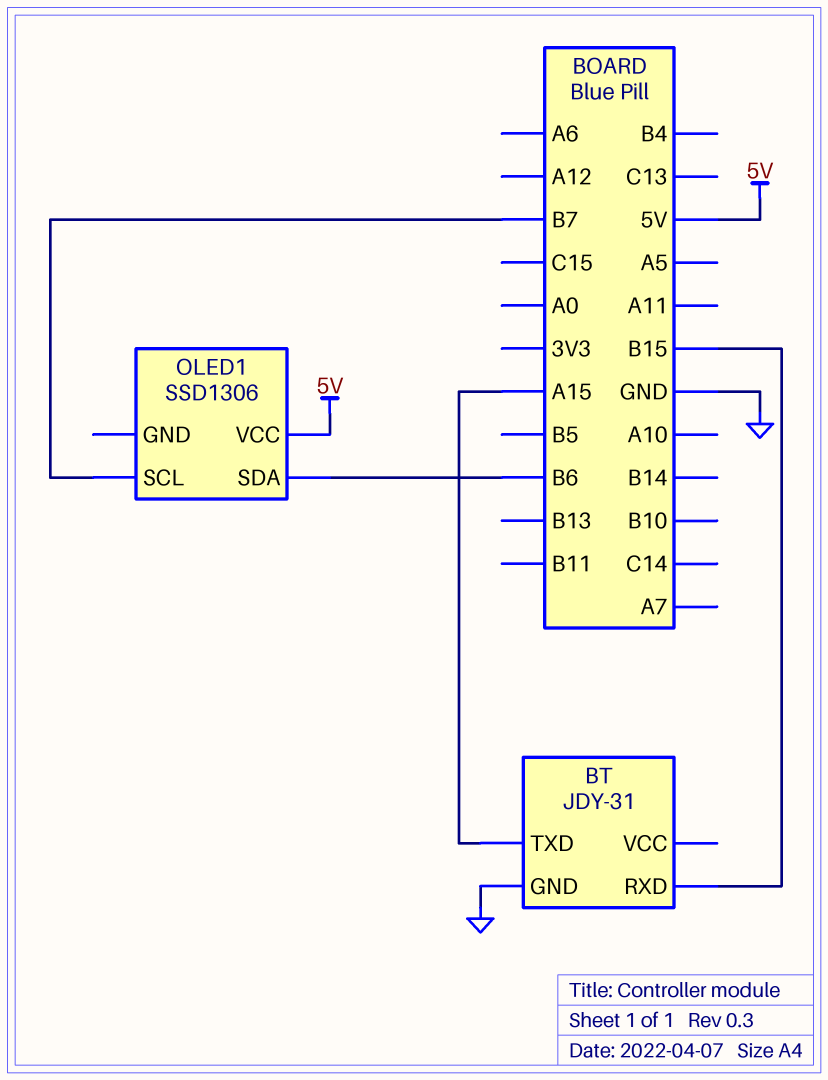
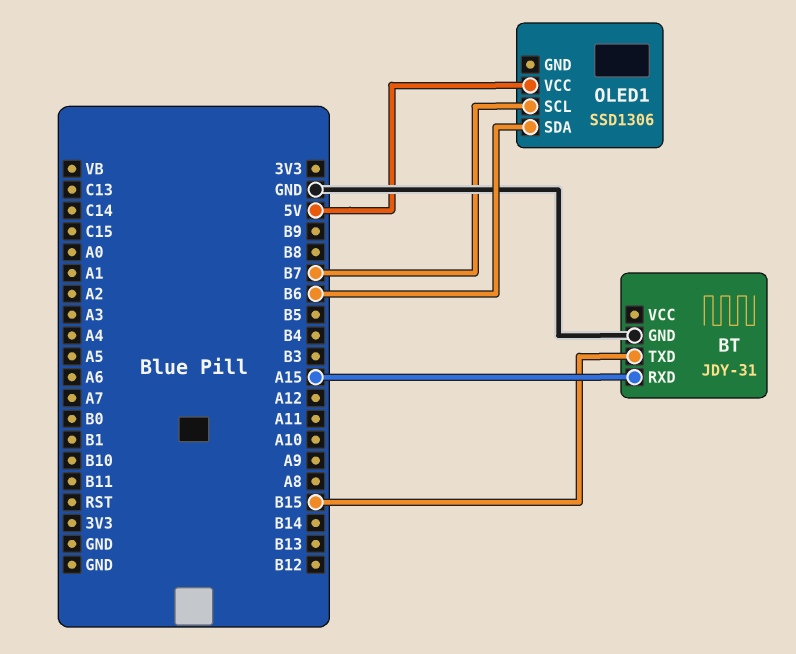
BT pin RXD: B15 -> A15
BT pin TXD: A15 -> B15

